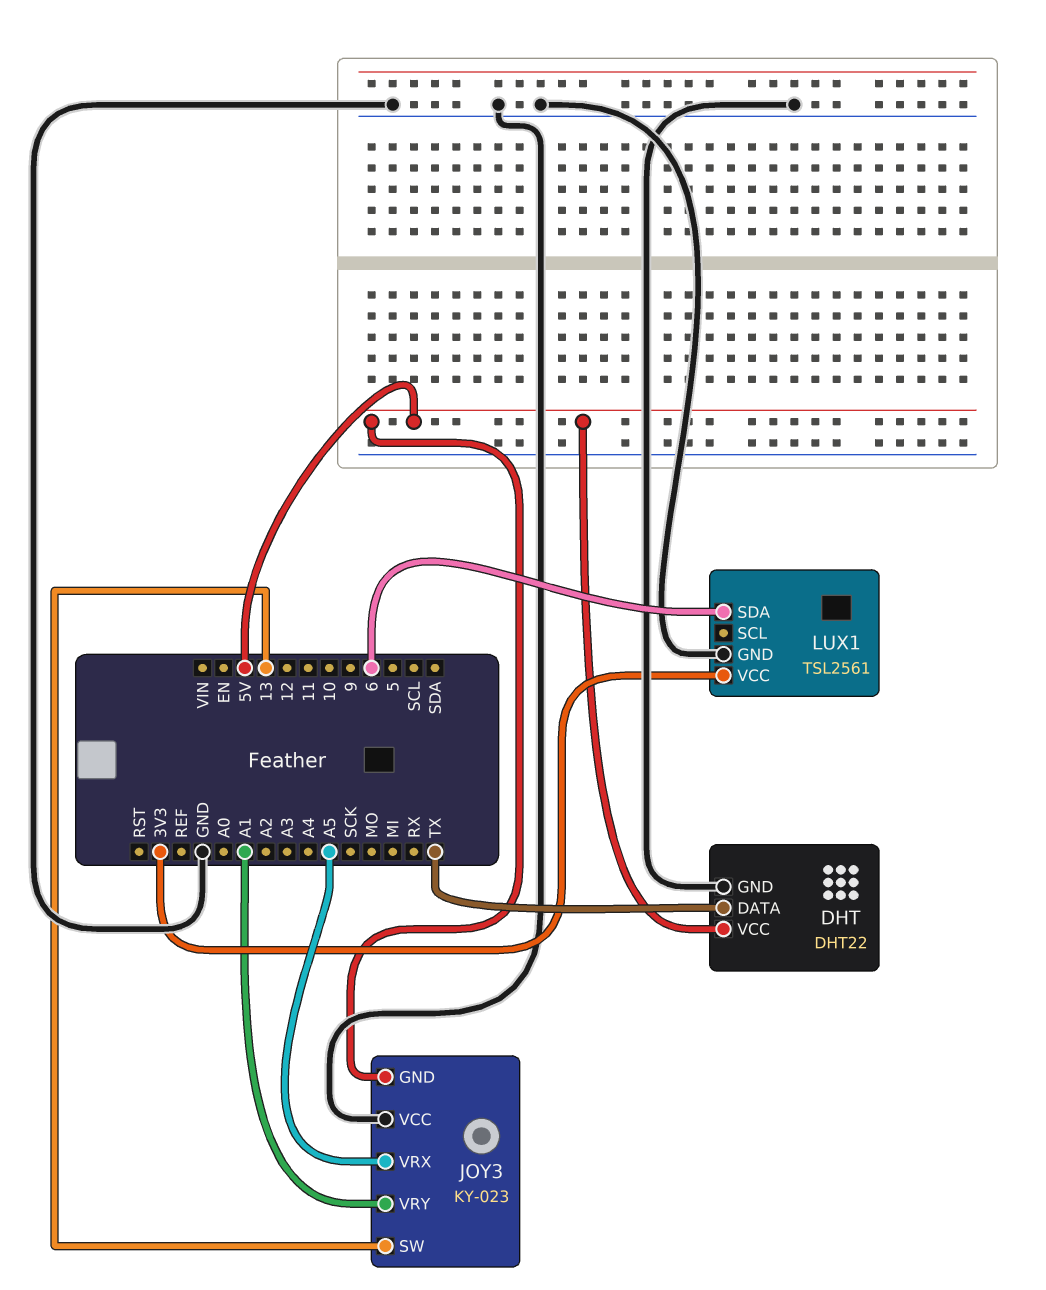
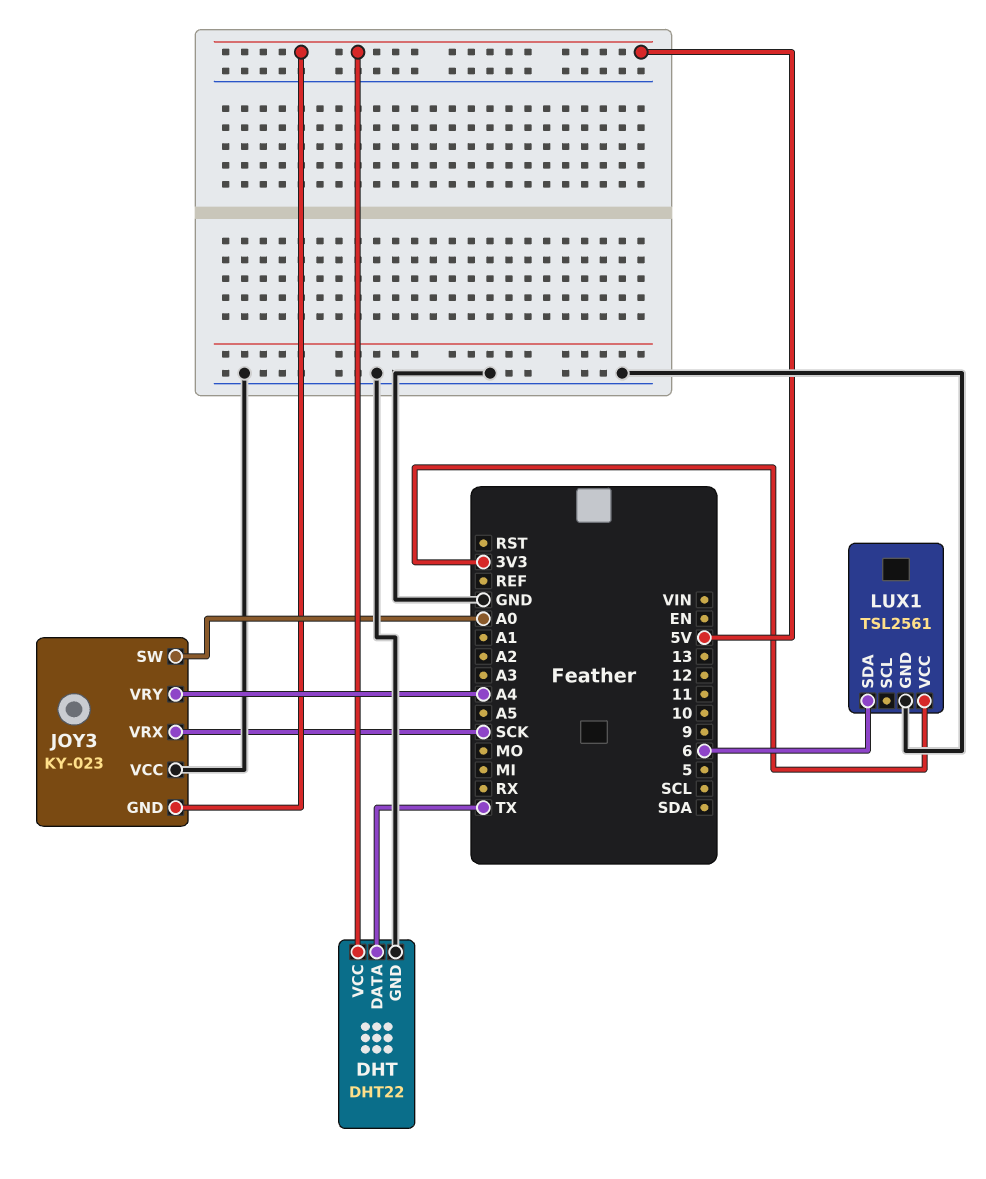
JOY3 pin SW: 13 -> A0
JOY3 pin VRX: A5 -> SCK
JOY3 pin VRY: A1 -> A4

